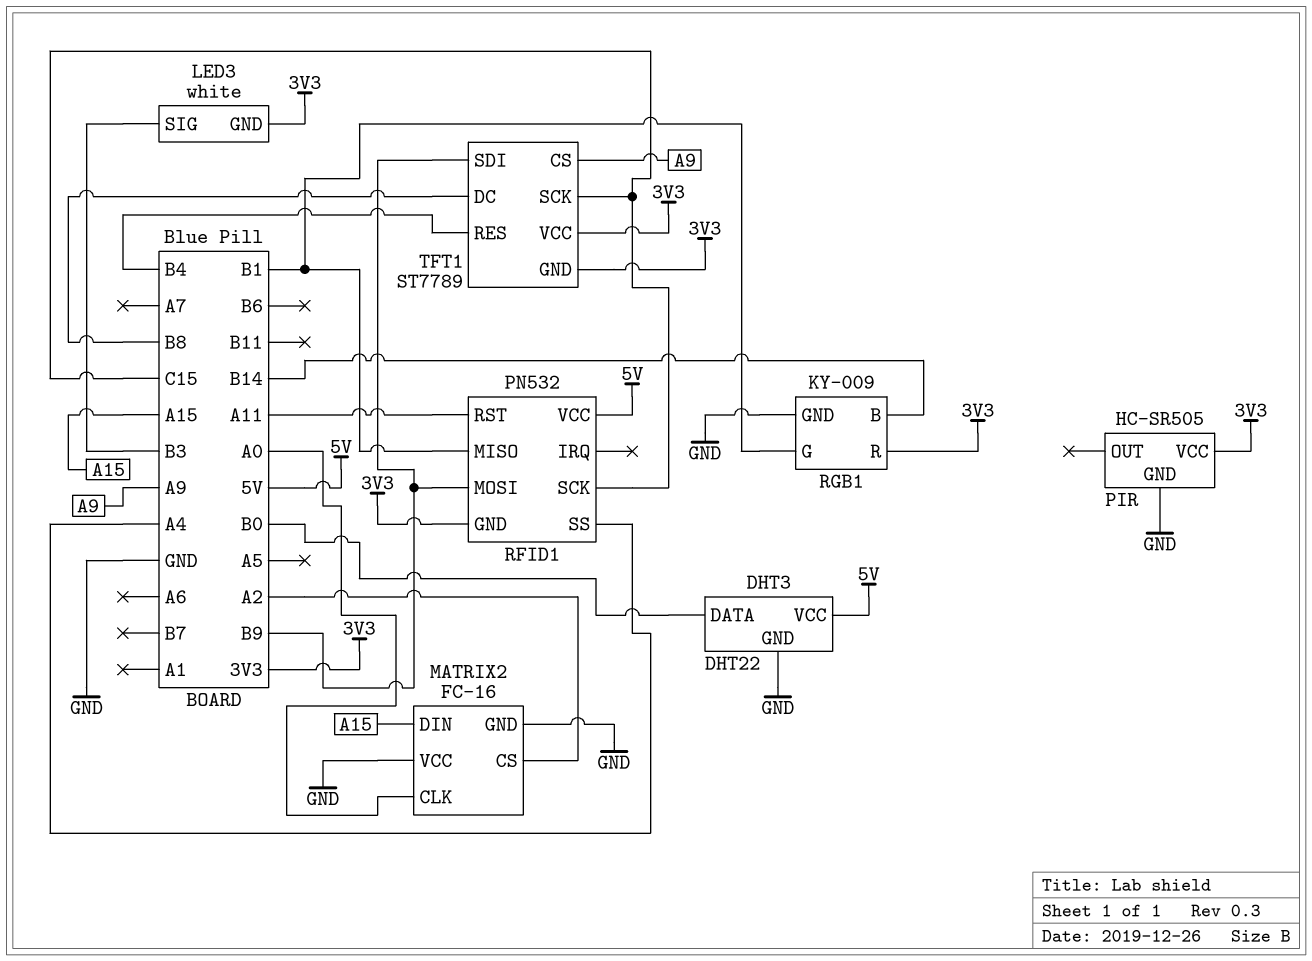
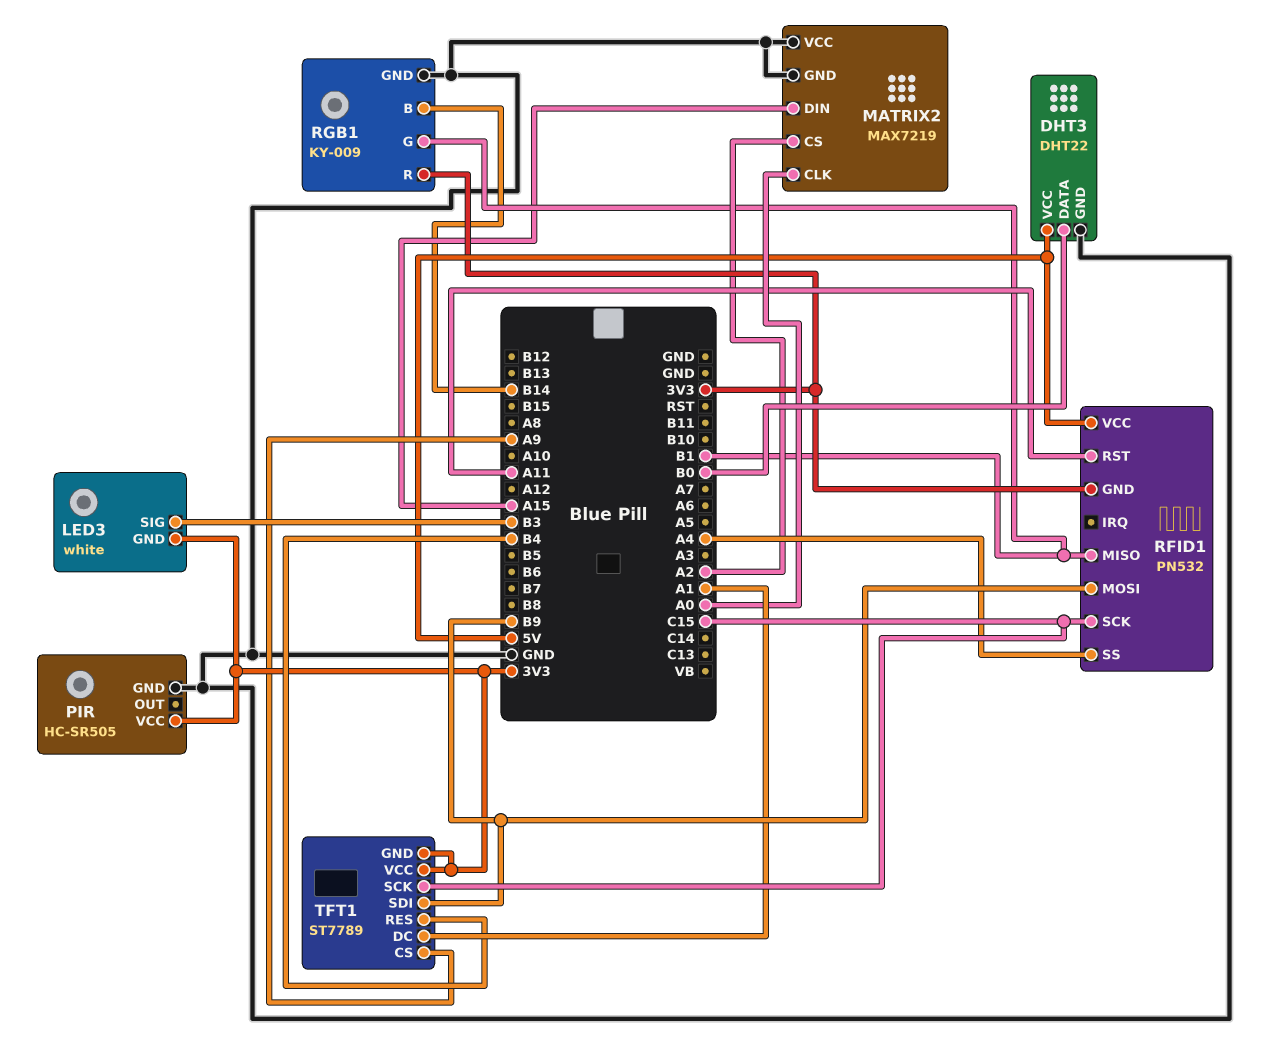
MATRIX2: FC-16 -> MAX7219
TFT1 pin DC: B8 -> A1

